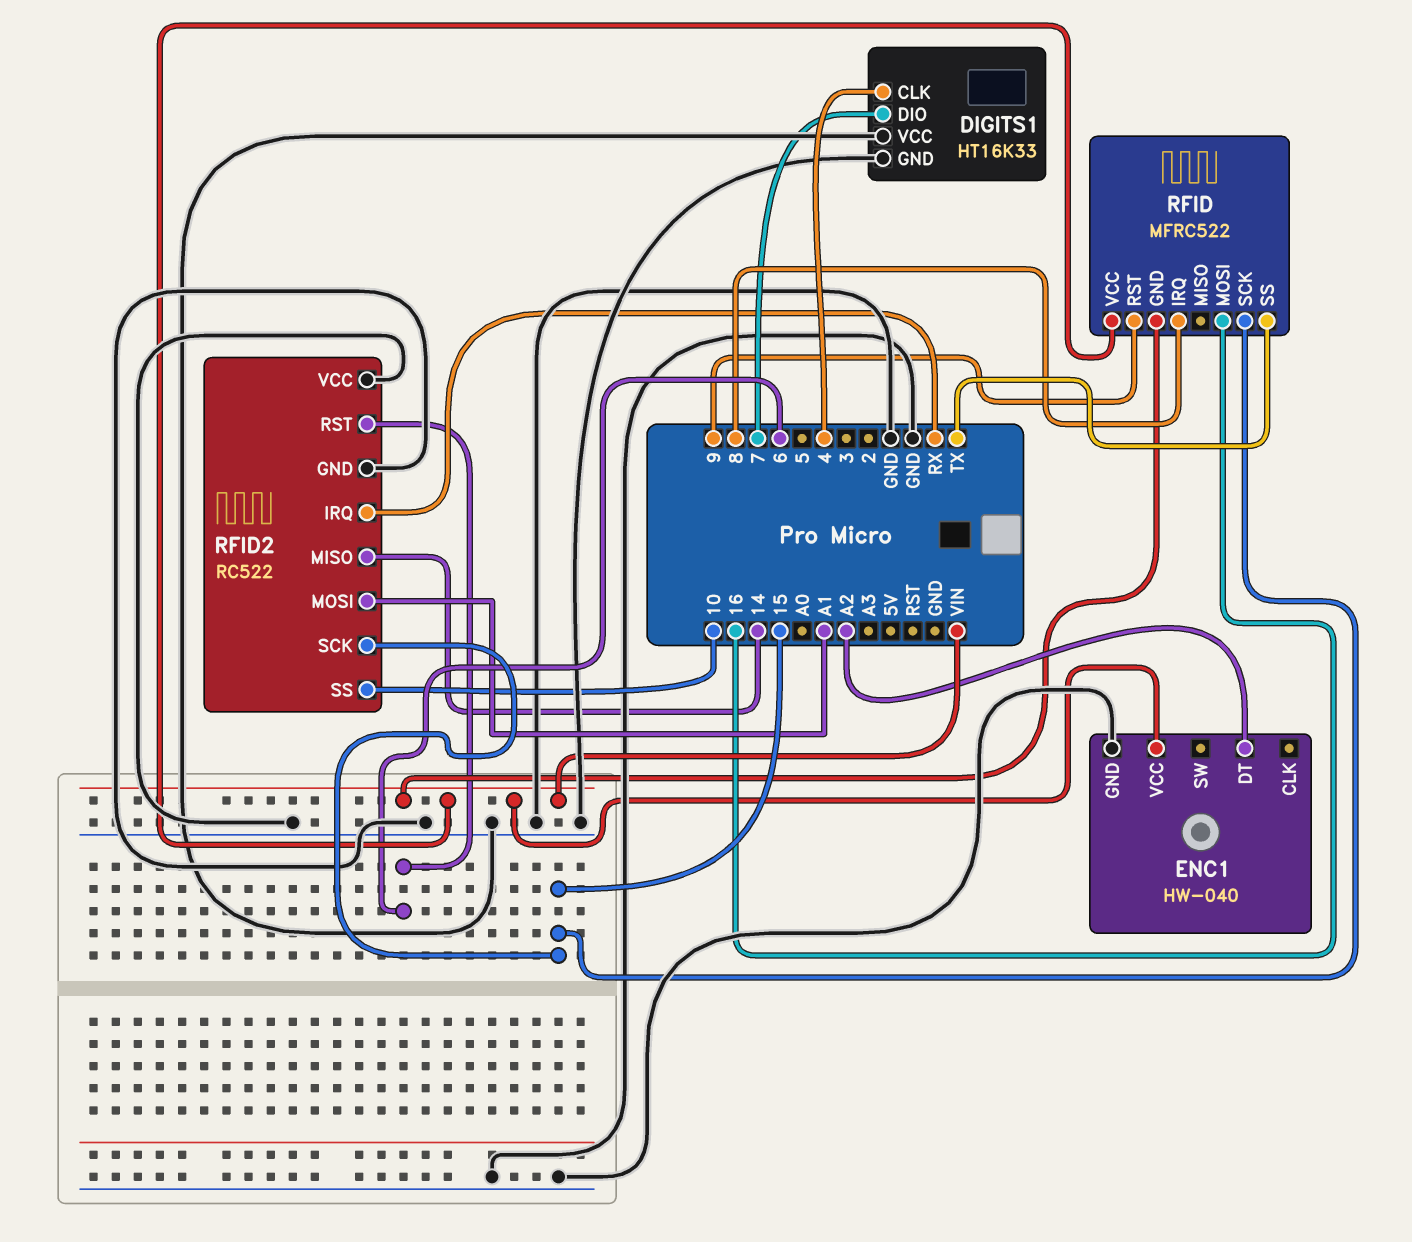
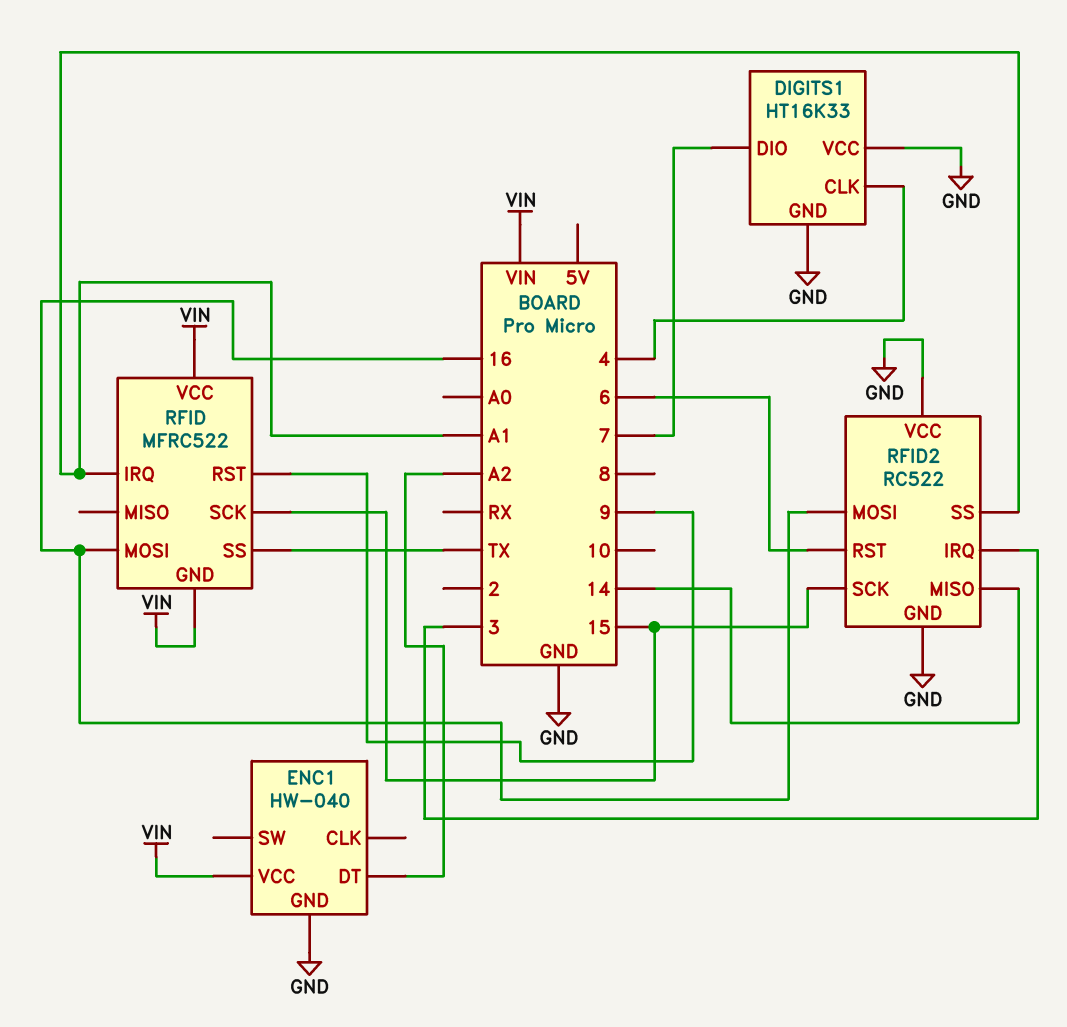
RFID pin IRQ: 8 -> A1
RFID2 pin IRQ: RX -> 3
RFID2 pin MOSI: A1 -> 16
RFID2 pin SS: 10 -> A1

